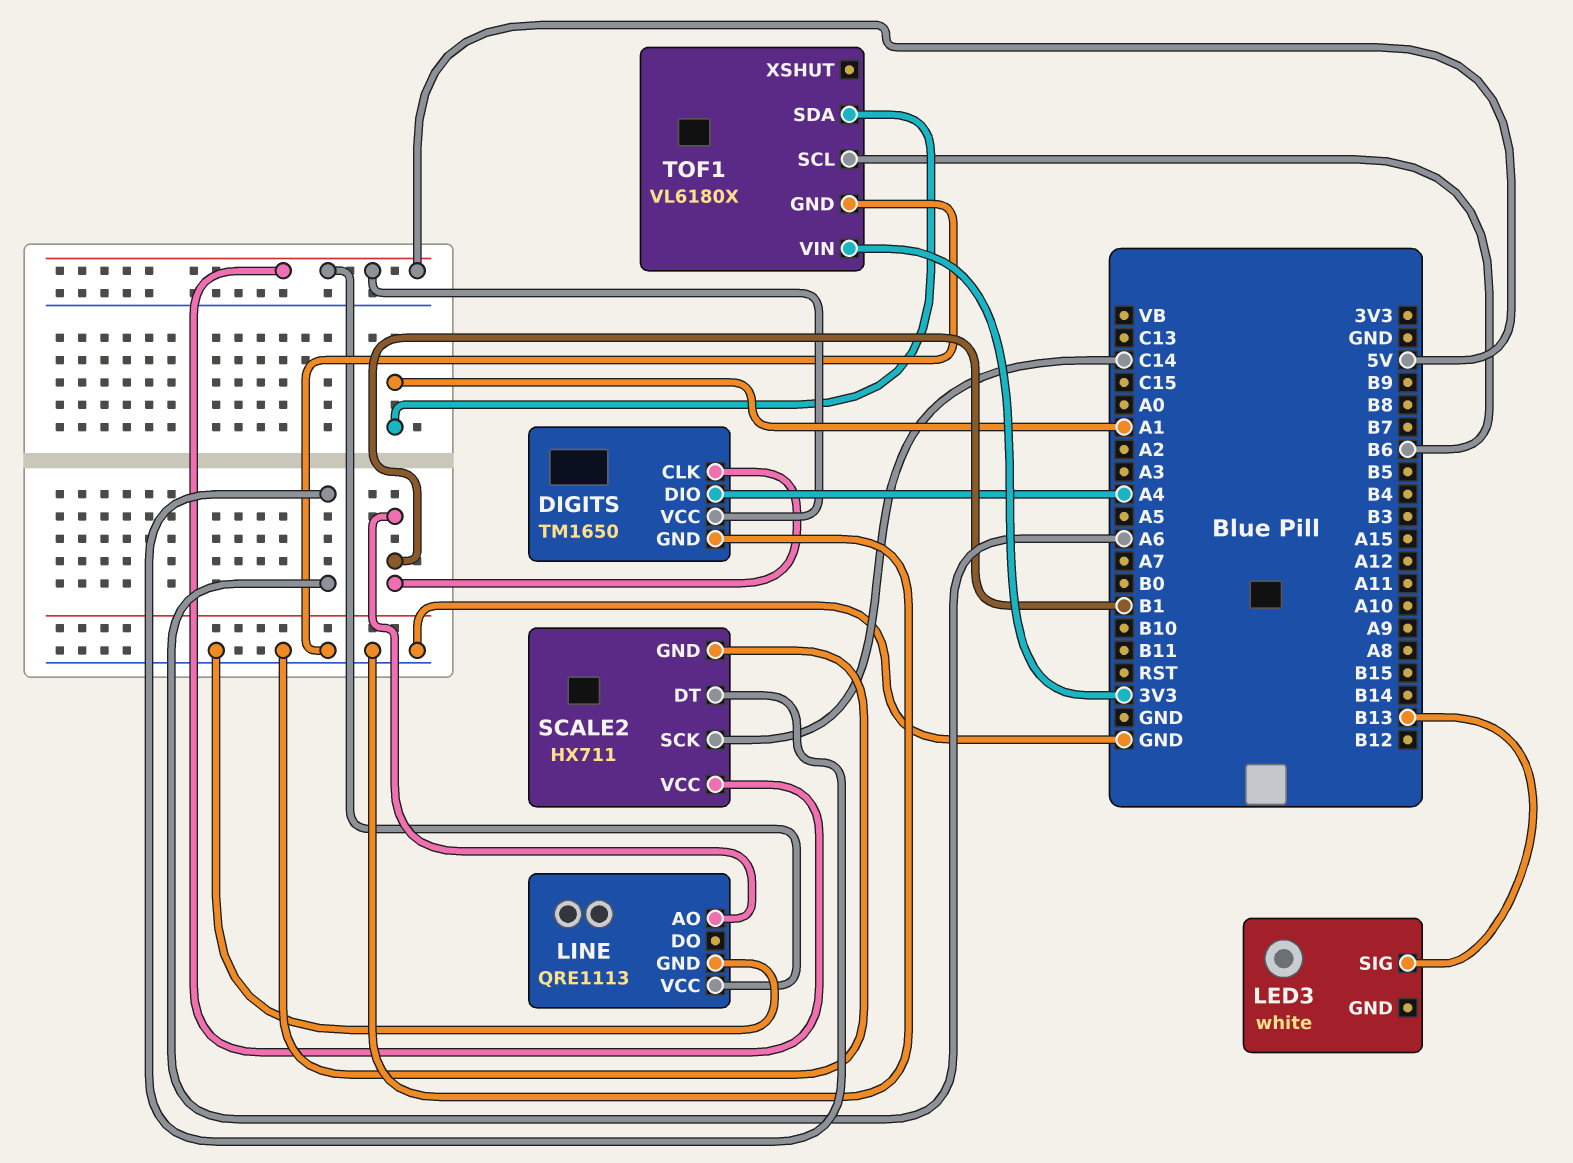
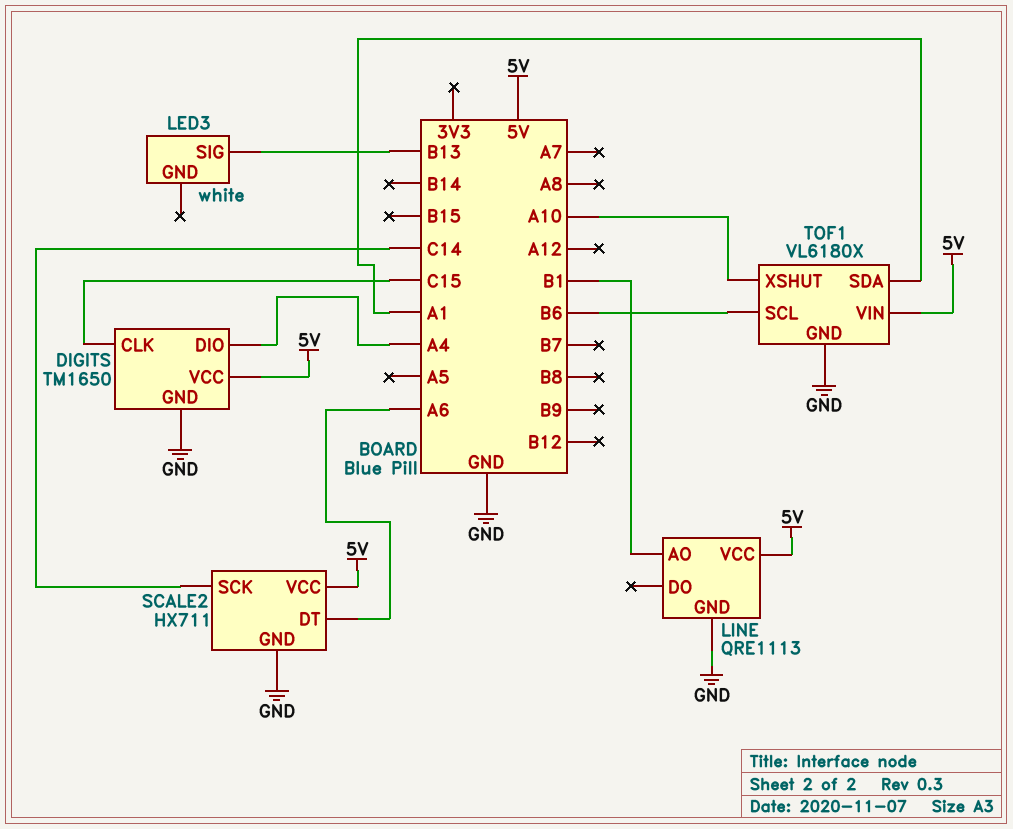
DIGITS pin CLK: B1 -> C15
TOF1 pin VIN: 3V3 -> 5V
TOF1 pin XSHUT: none -> A10

